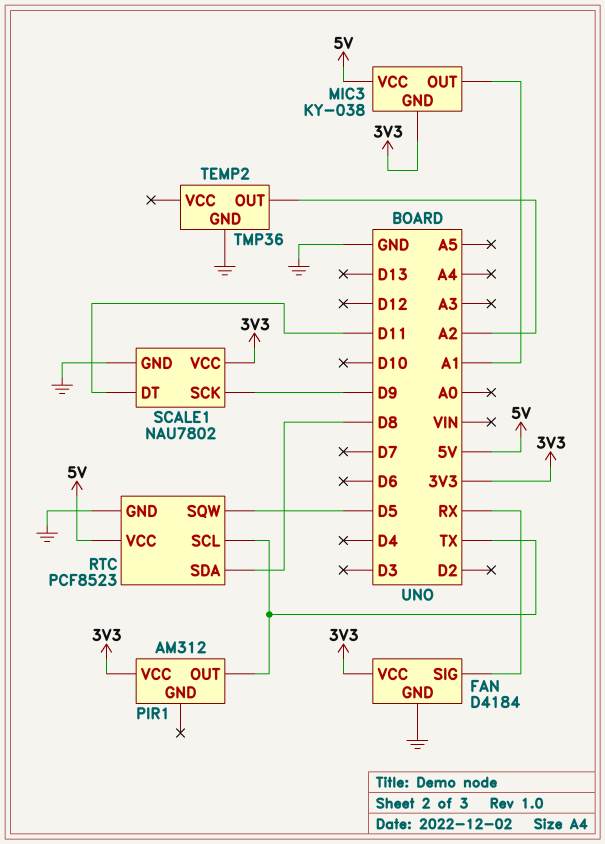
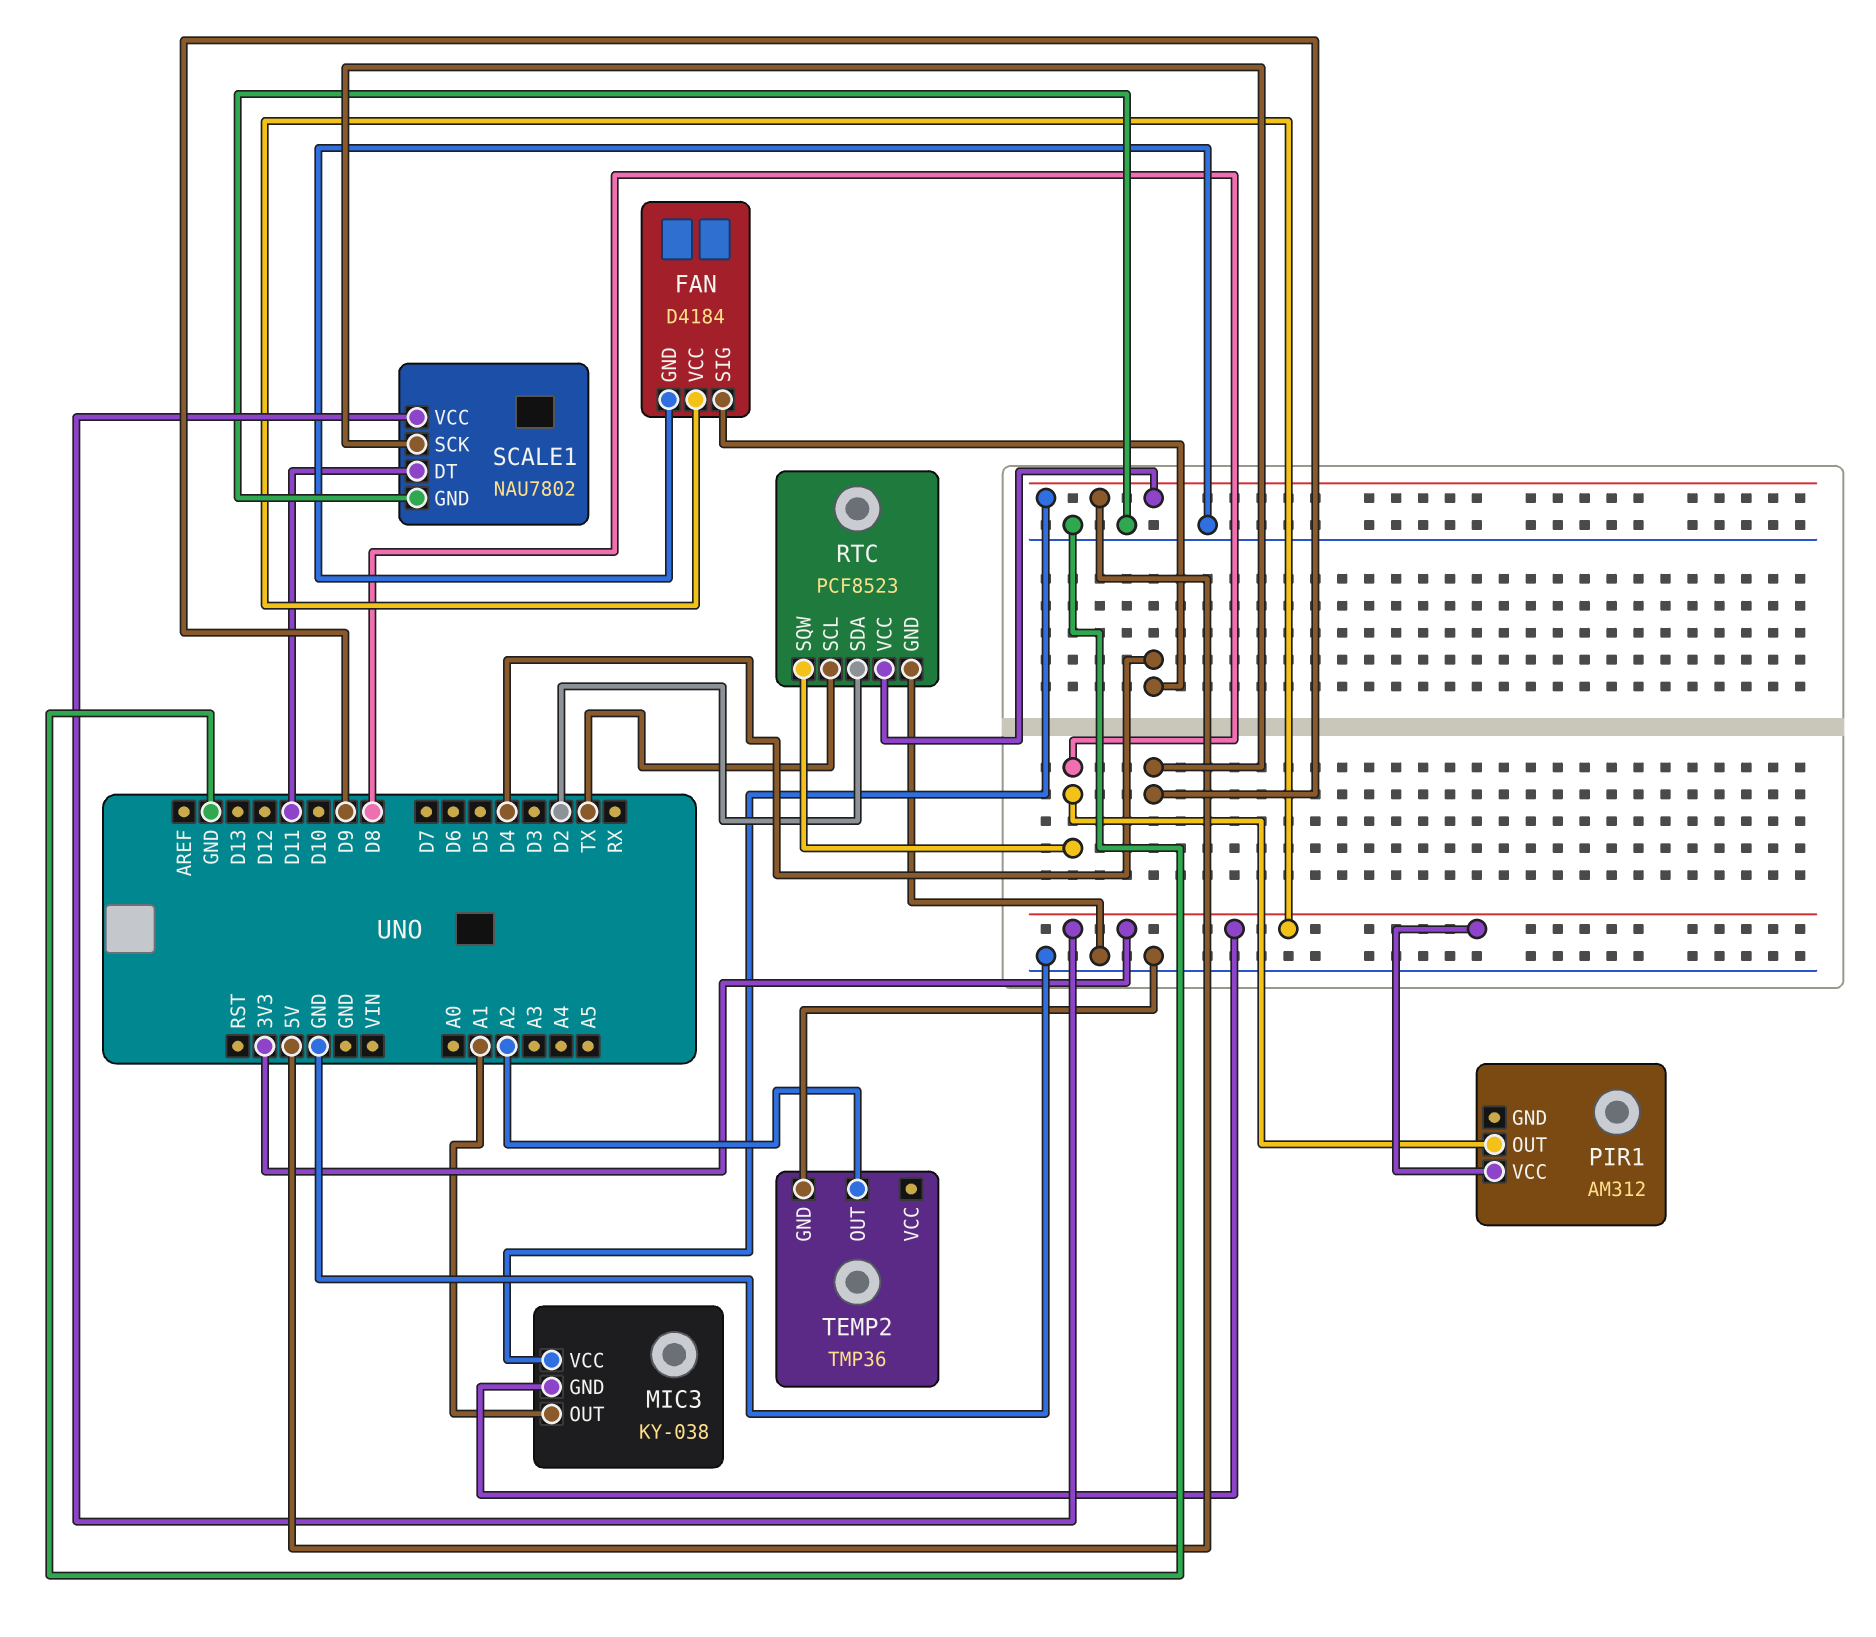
FAN pin SIG: RX -> D4
PIR1 pin OUT: TX -> D8
RTC pin SDA: D8 -> D2
RTC pin SQW: D5 -> D8

